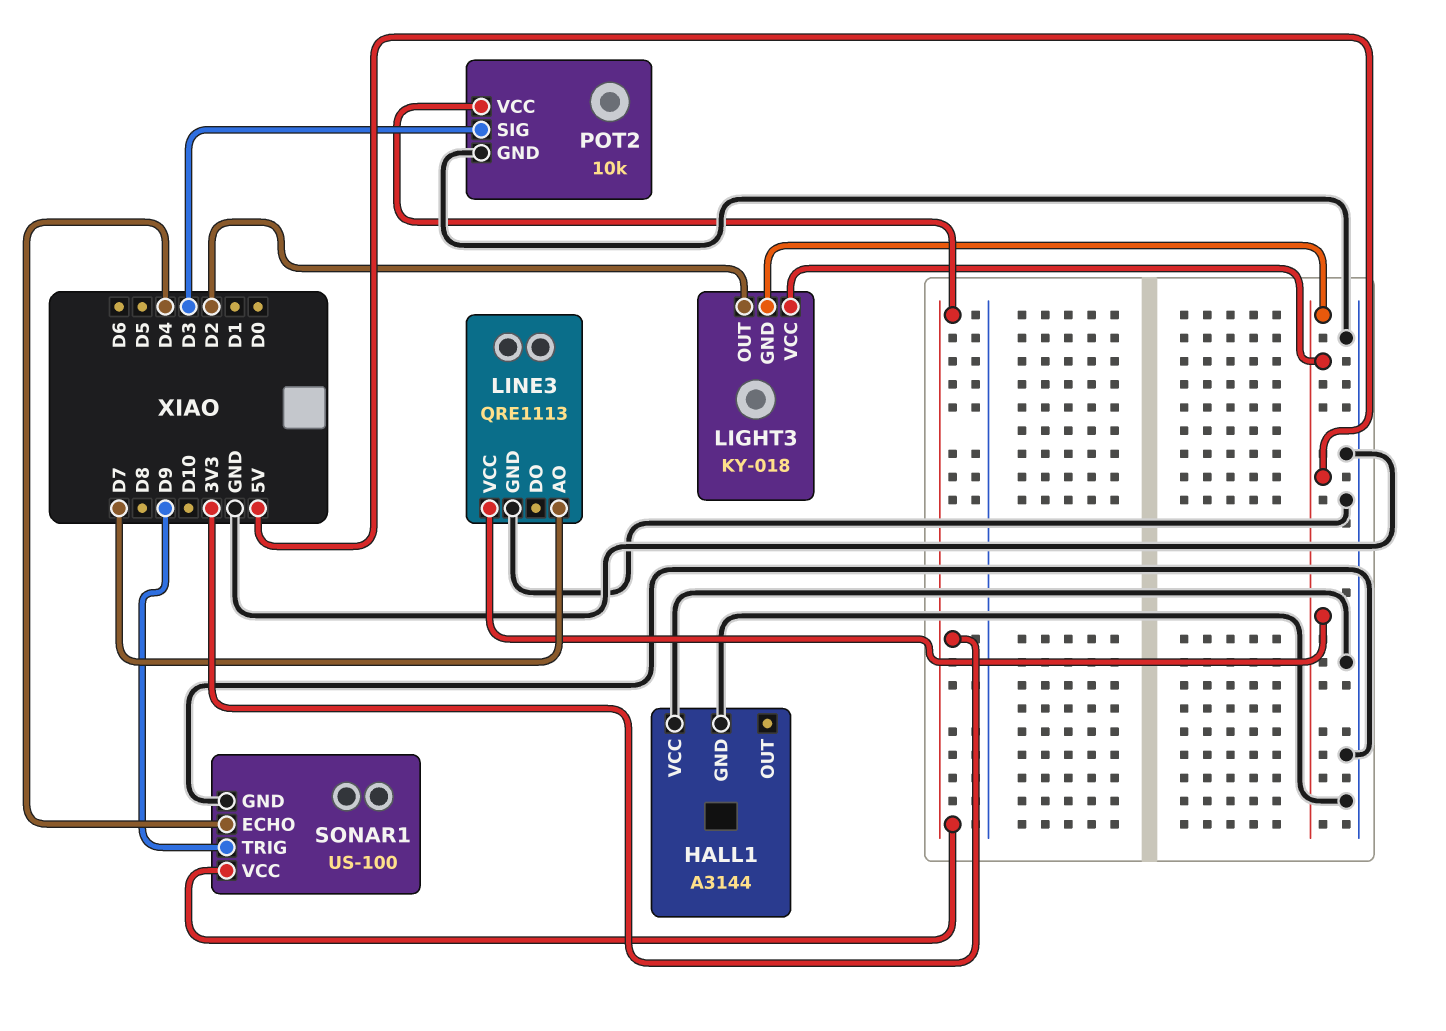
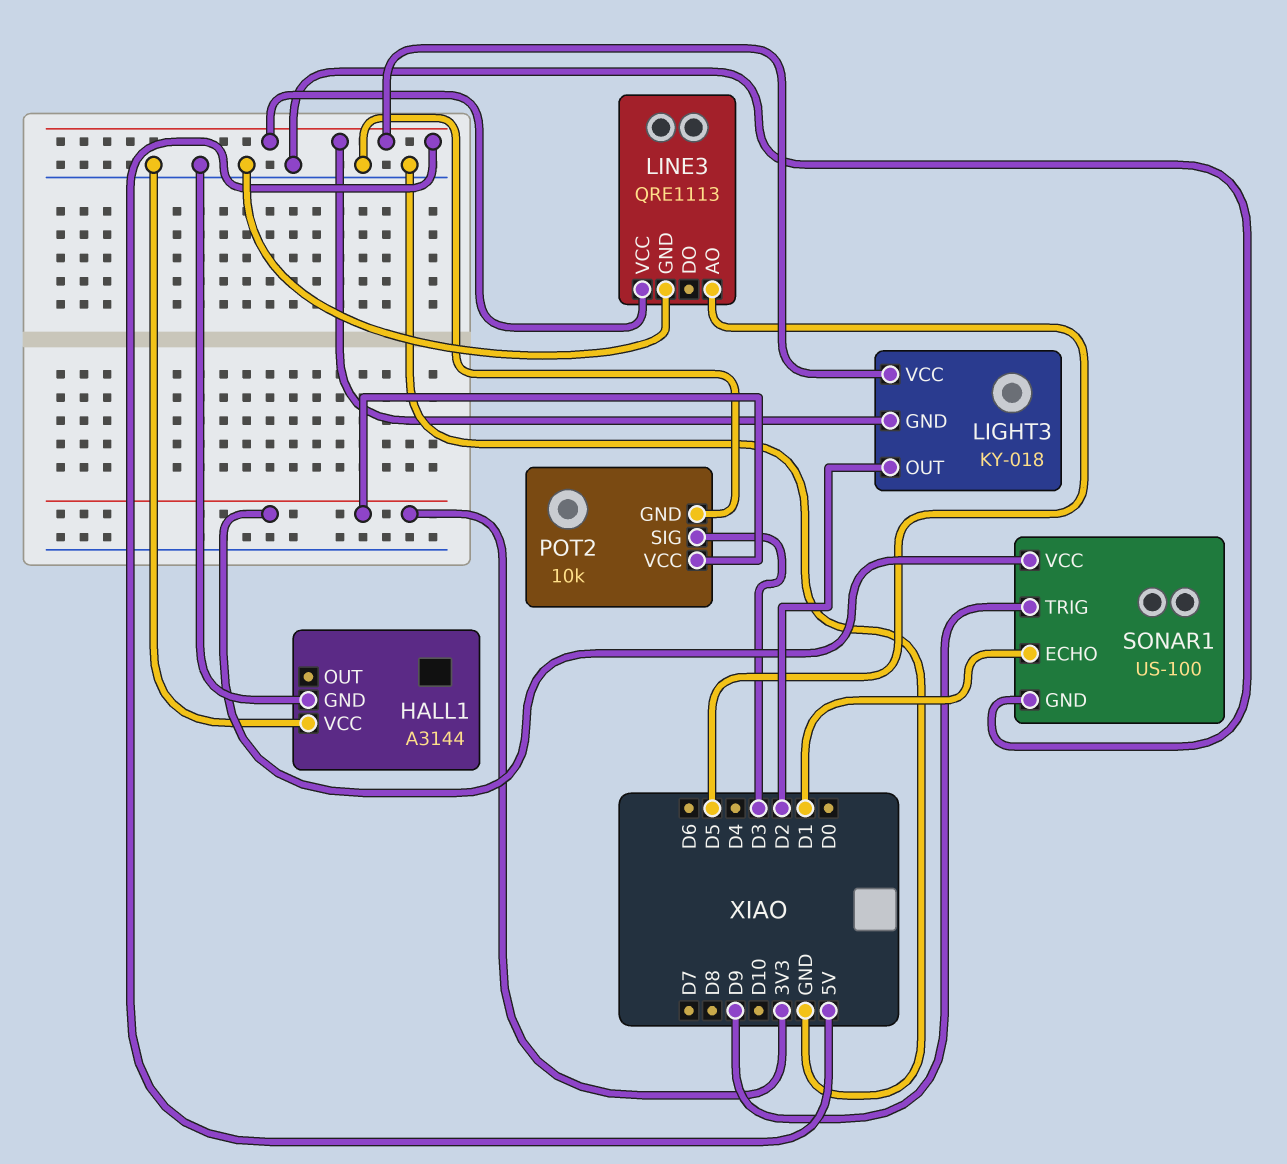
LINE3 pin AO: D7 -> D5
SONAR1 pin ECHO: D4 -> D1

